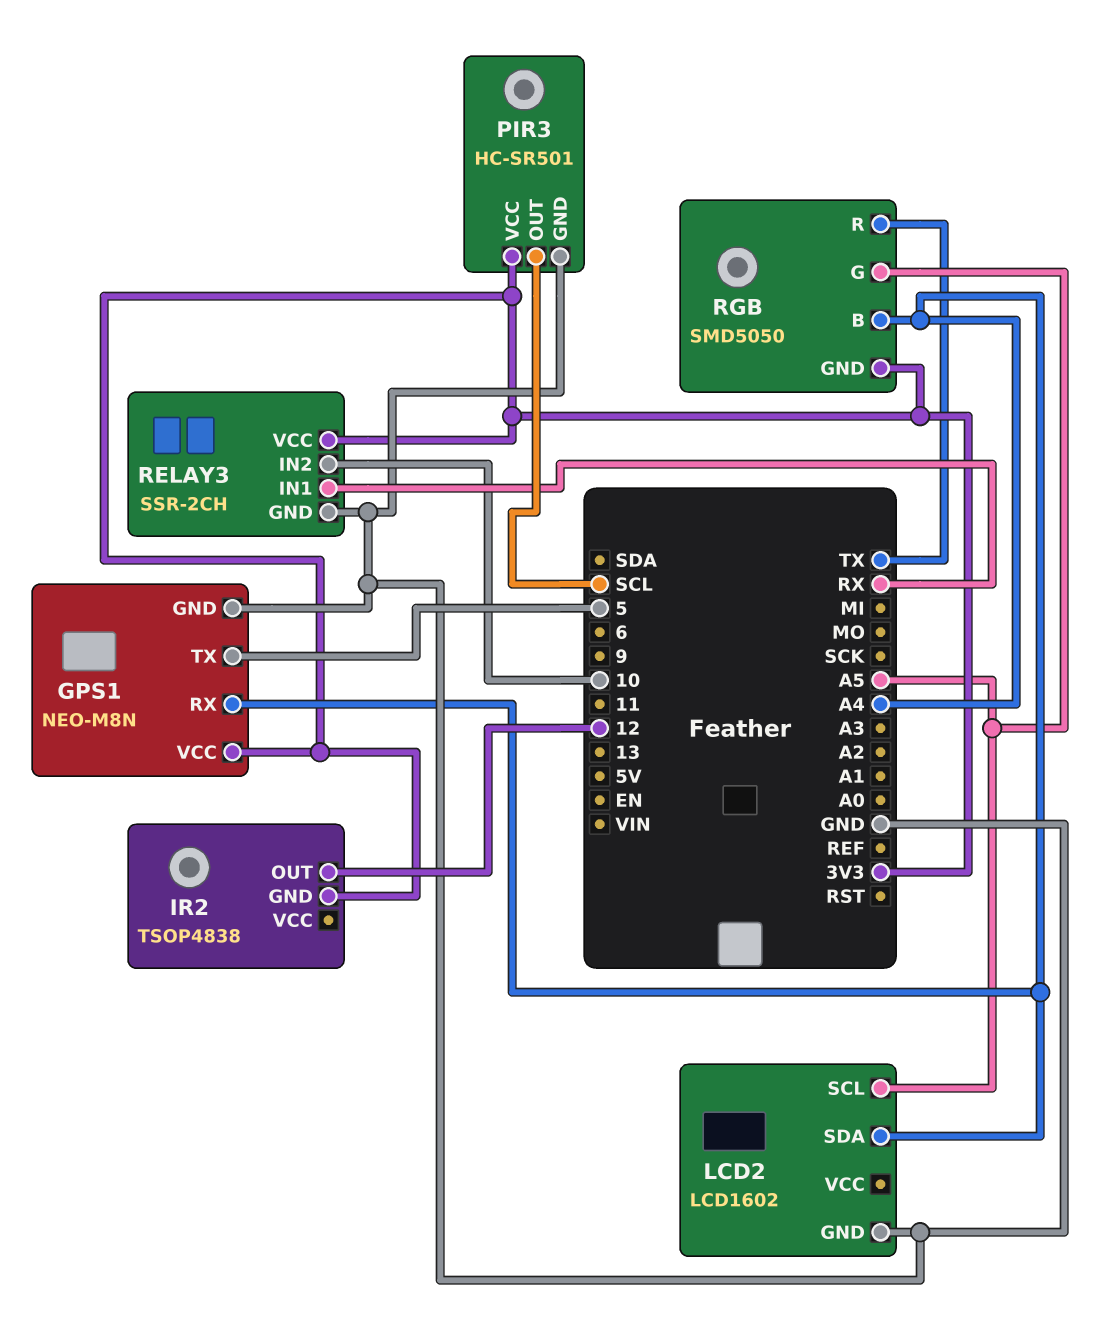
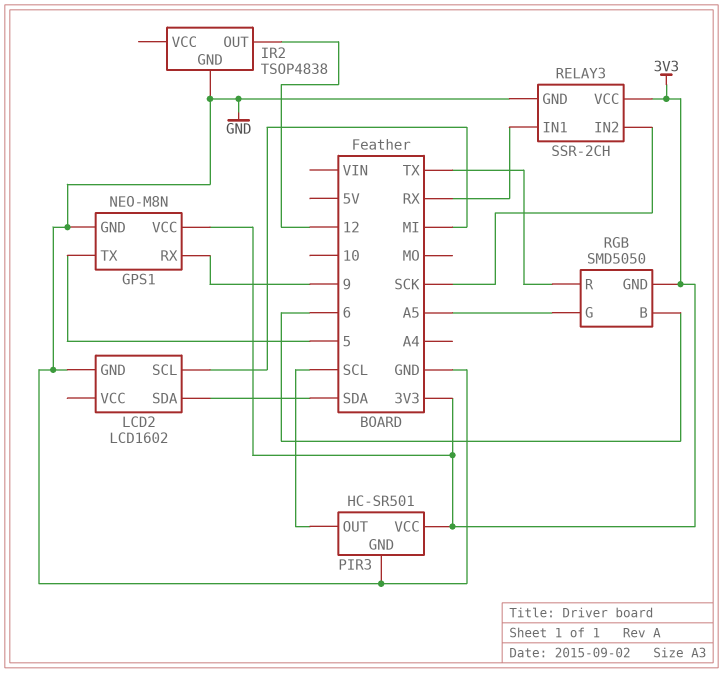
GPS1 pin RX: A4 -> 9
IR2 pin GND: 3V3 -> GND
LCD2 pin SCL: A5 -> MI
LCD2 pin SDA: A4 -> SDA
RELAY3 pin IN2: 10 -> SCK
RGB pin B: A4 -> 6

